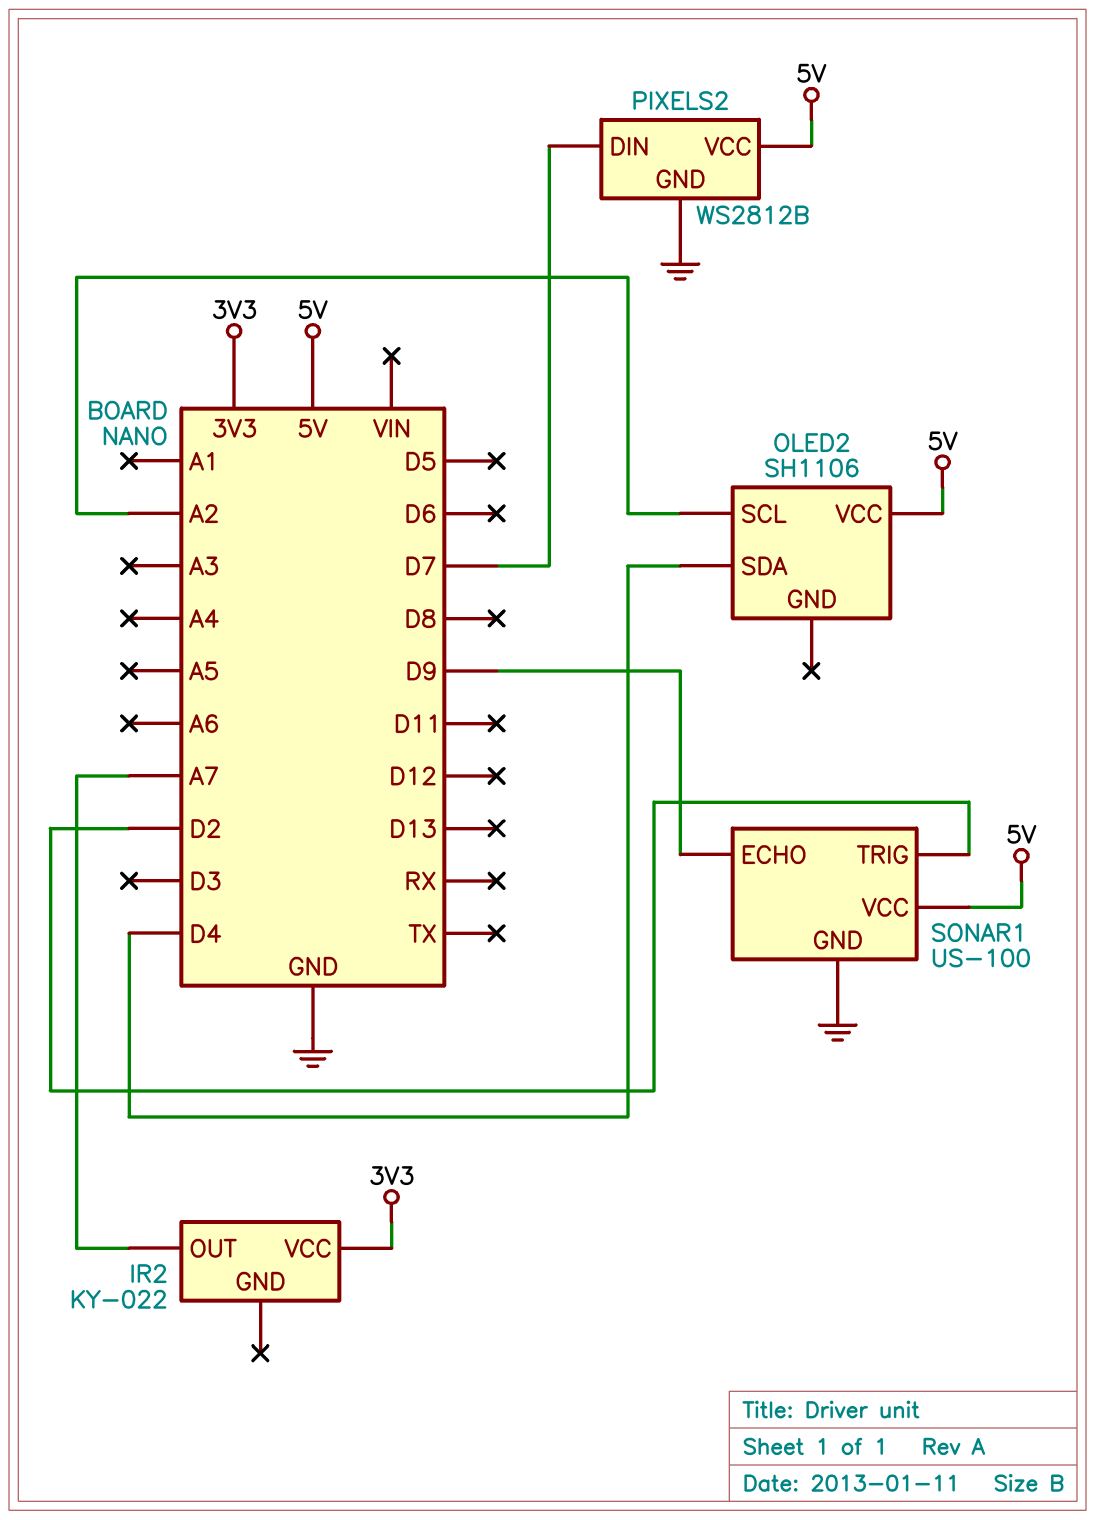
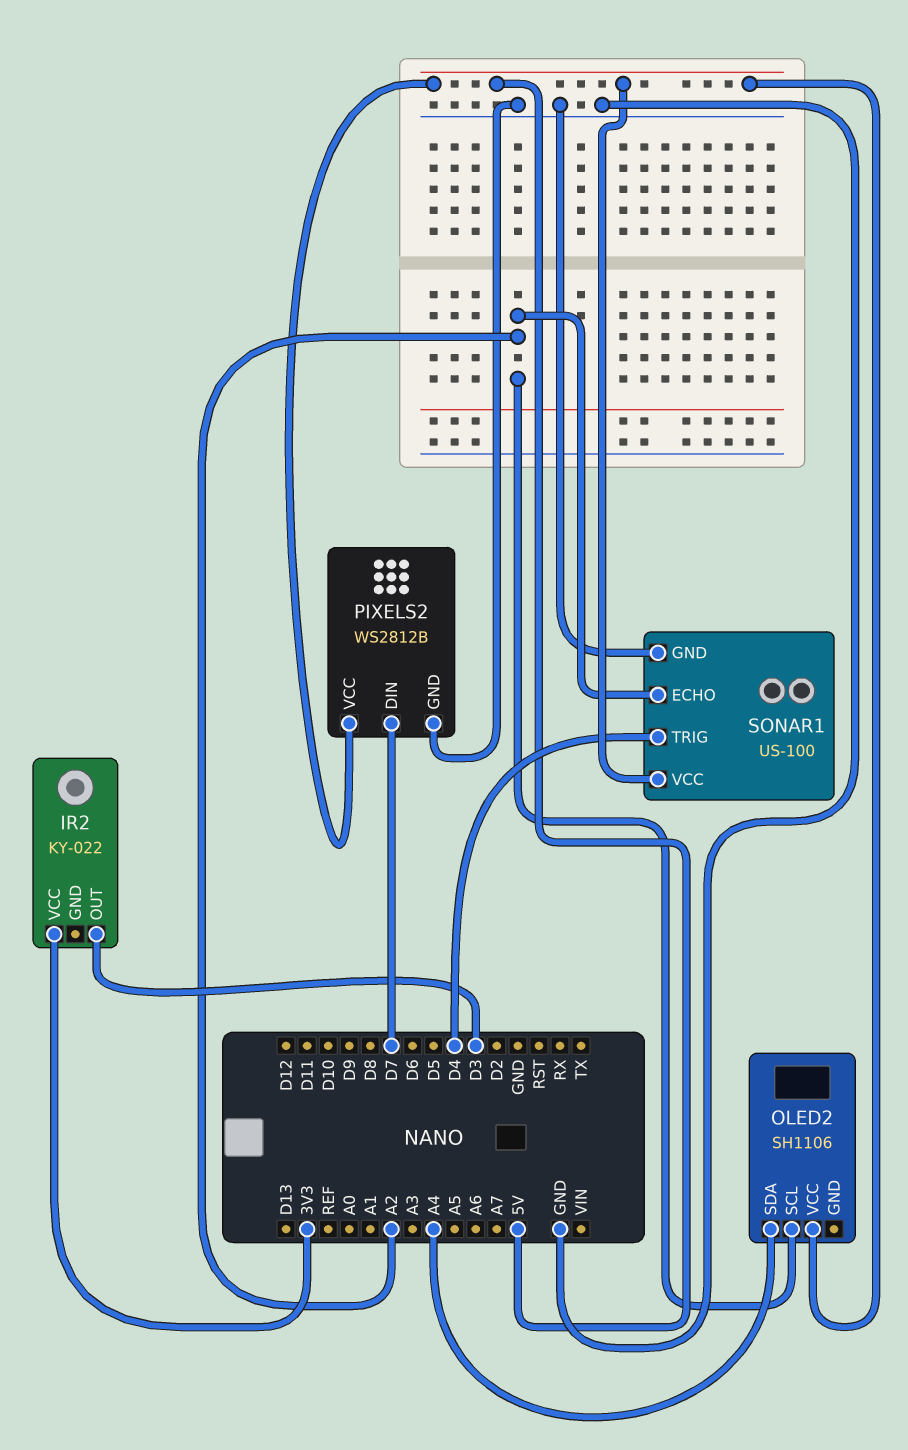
IR2 pin OUT: A7 -> D3
OLED2 pin SDA: D4 -> A4
SONAR1 pin ECHO: D9 -> A2
SONAR1 pin TRIG: D2 -> D4

